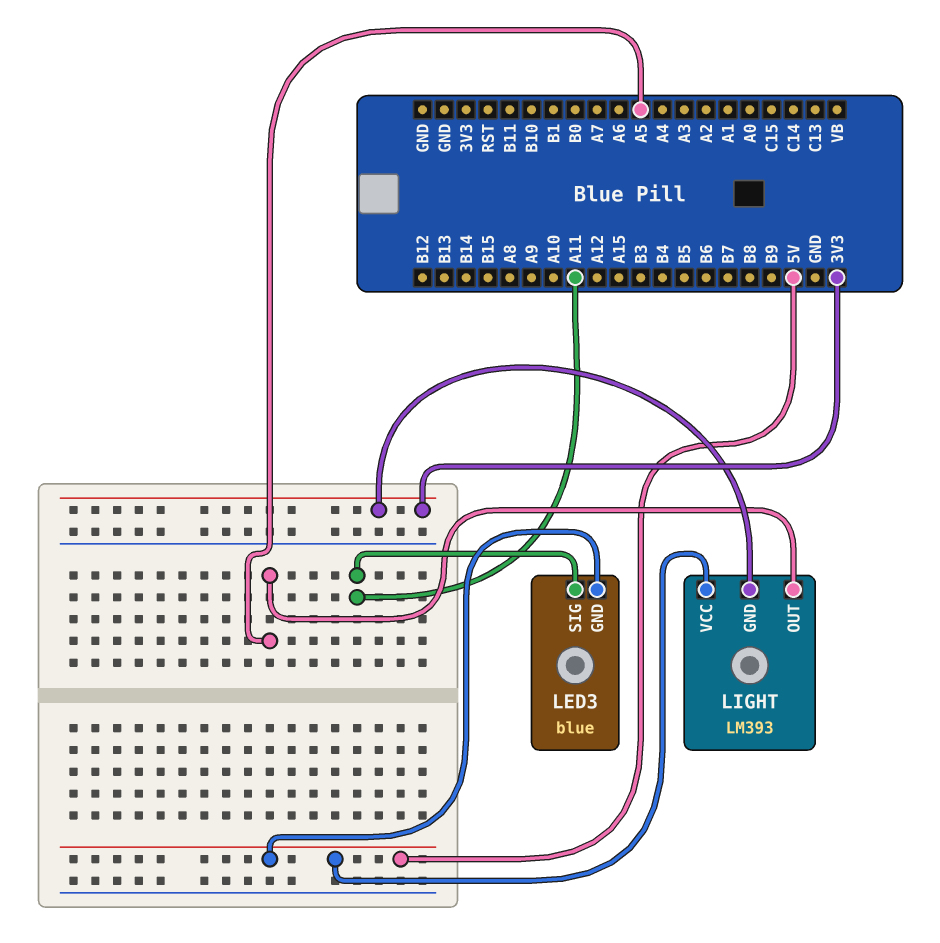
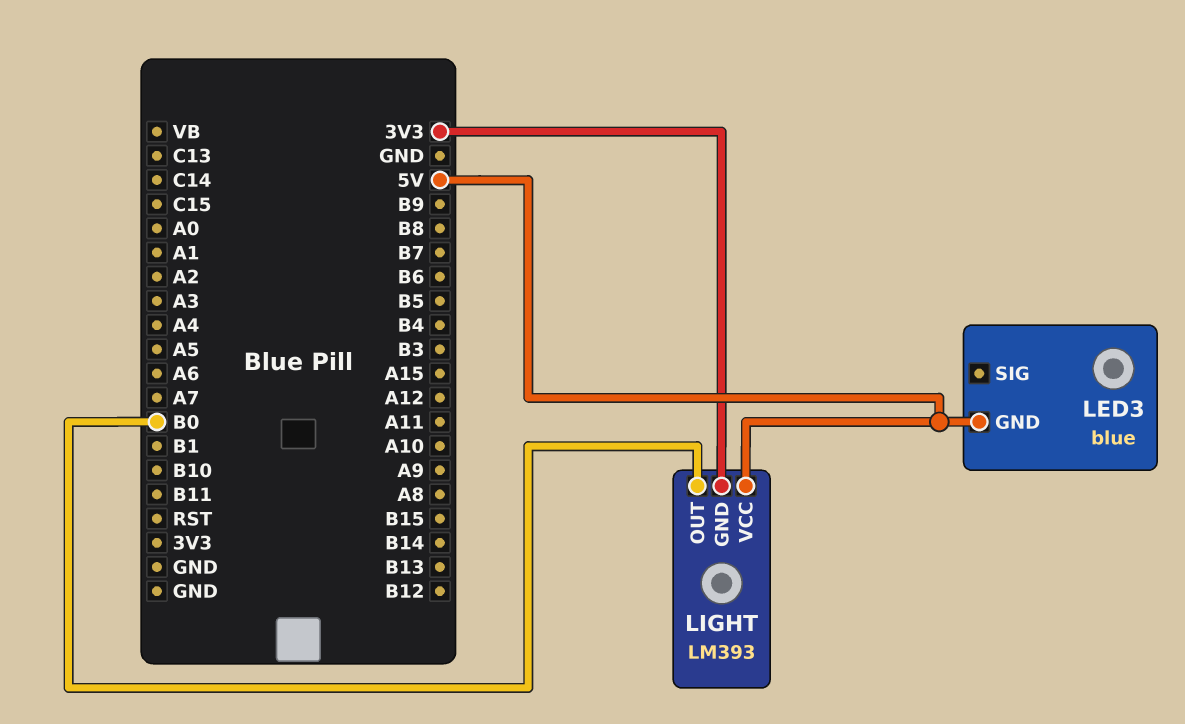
LED3 pin SIG: A11 -> none
LIGHT pin OUT: A5 -> B0

